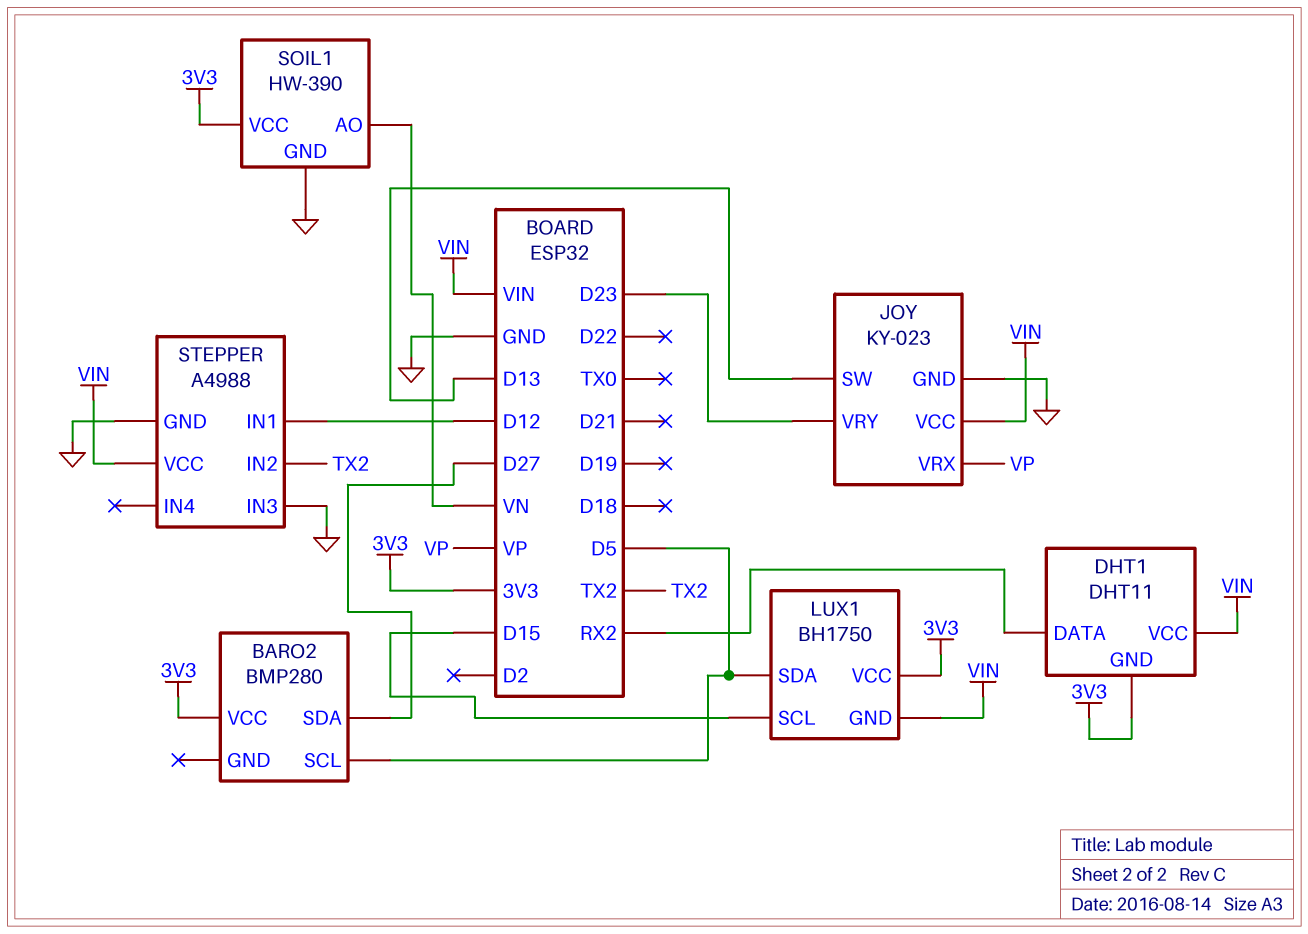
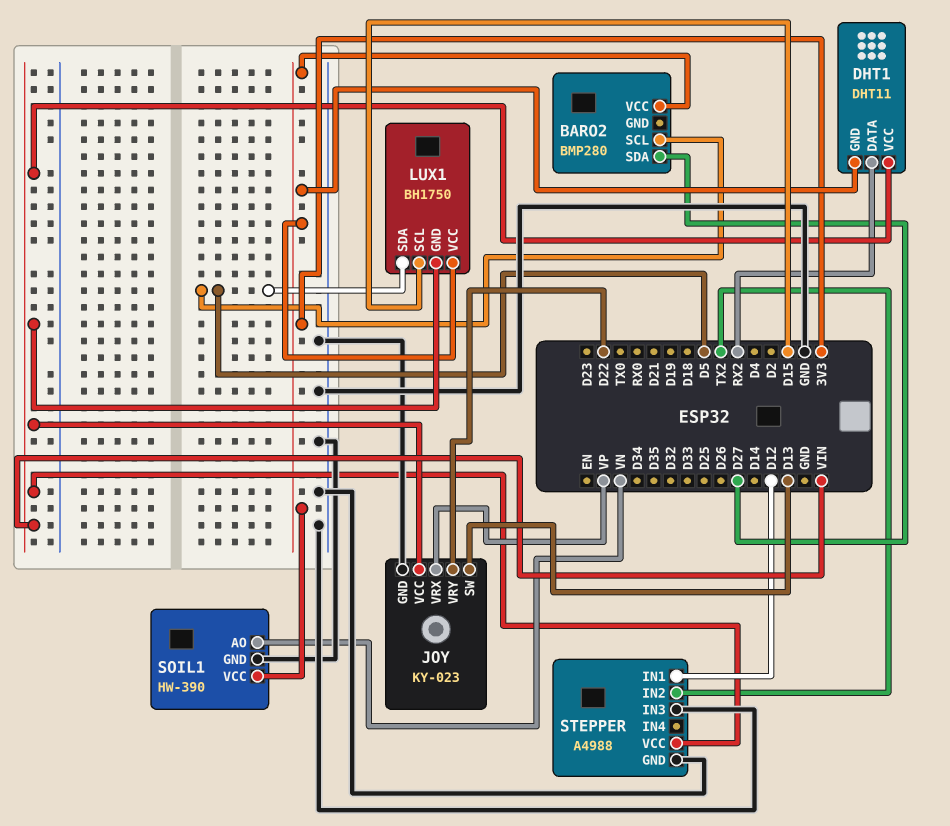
JOY pin VRY: D23 -> D22

